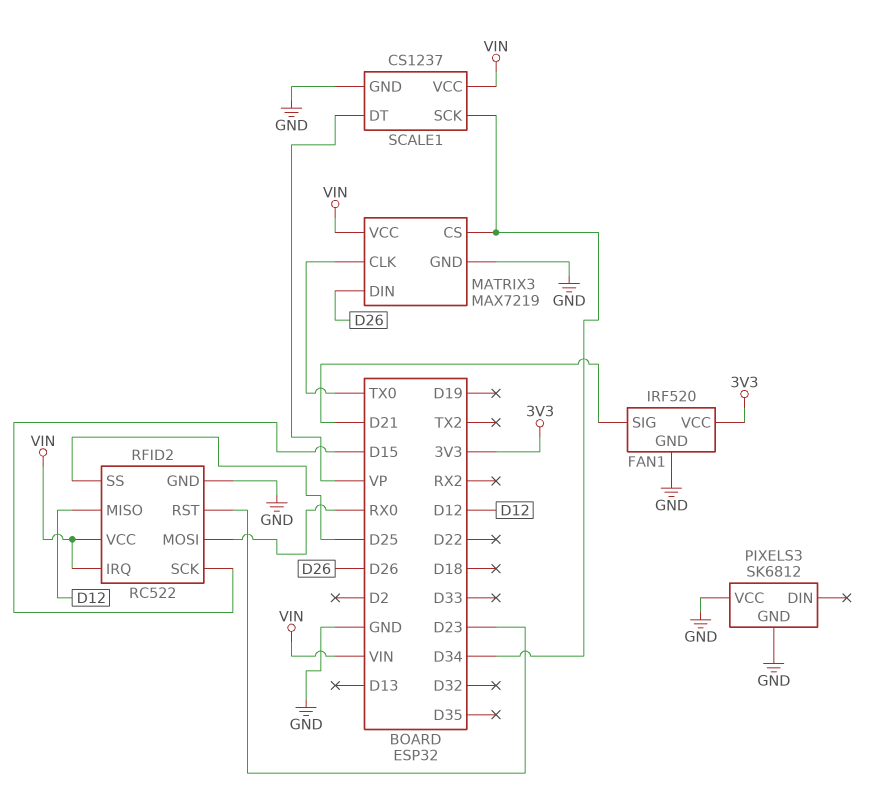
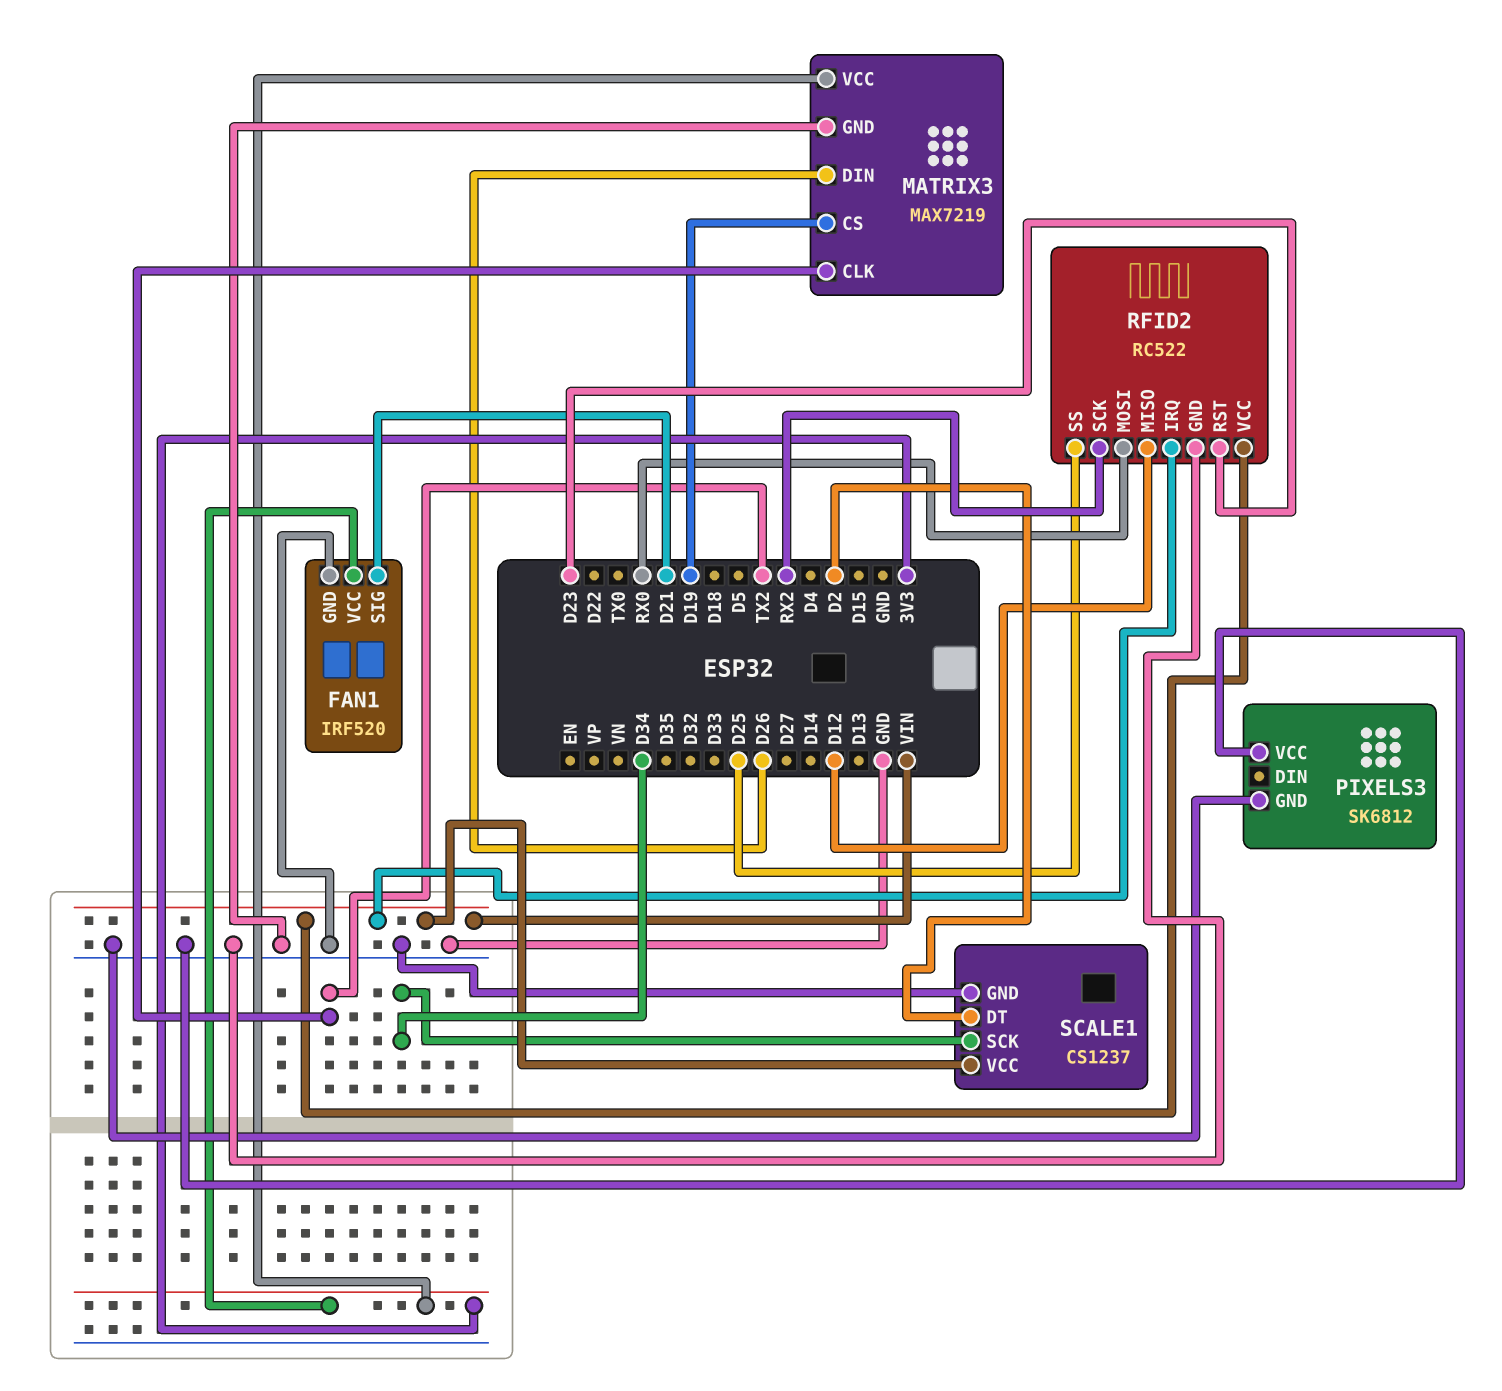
MATRIX3 pin CLK: TX0 -> TX2
MATRIX3 pin CS: D34 -> D19
MATRIX3 pin VCC: VIN -> 3V3
RFID2 pin SCK: D15 -> RX2
SCALE1 pin DT: VP -> D2

